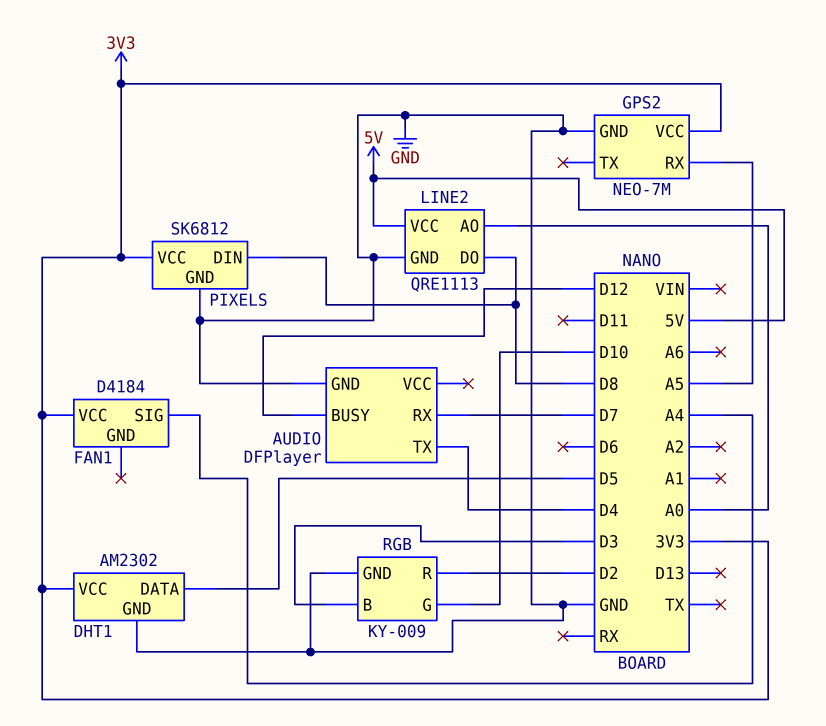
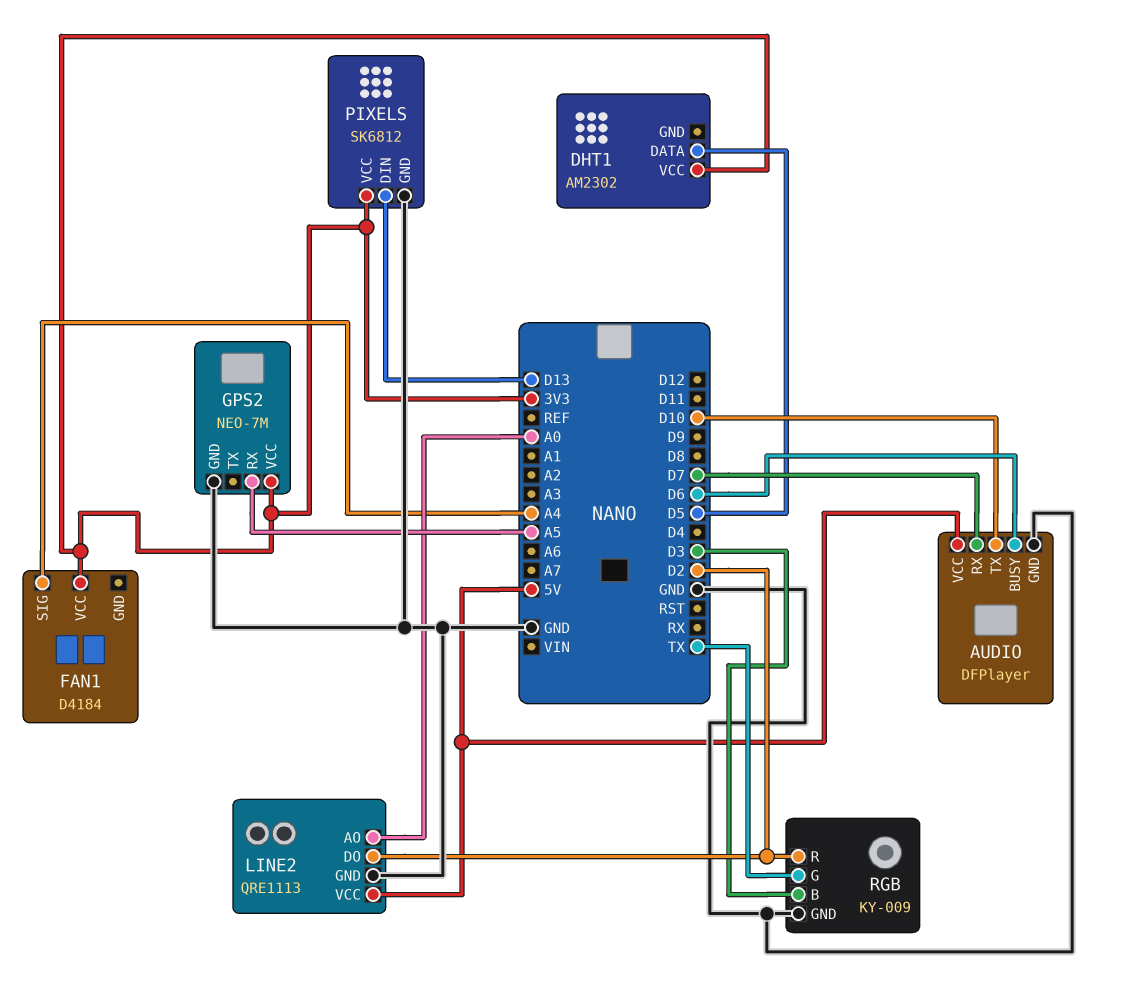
AUDIO pin BUSY: D12 -> D6
AUDIO pin TX: D4 -> D10
AUDIO pin VCC: none -> 5V
DHT1 pin GND: GND -> none
LINE2 pin DO: D8 -> D2
PIXELS pin DIN: D8 -> D13
RGB pin G: D10 -> TX

